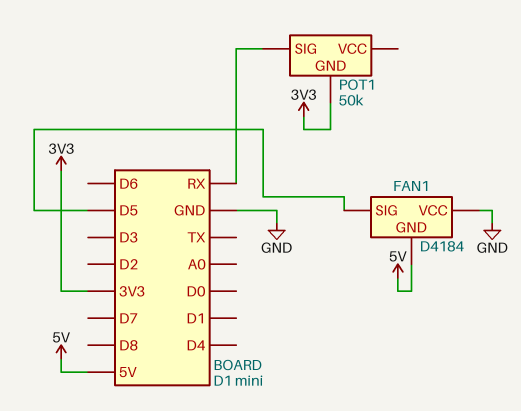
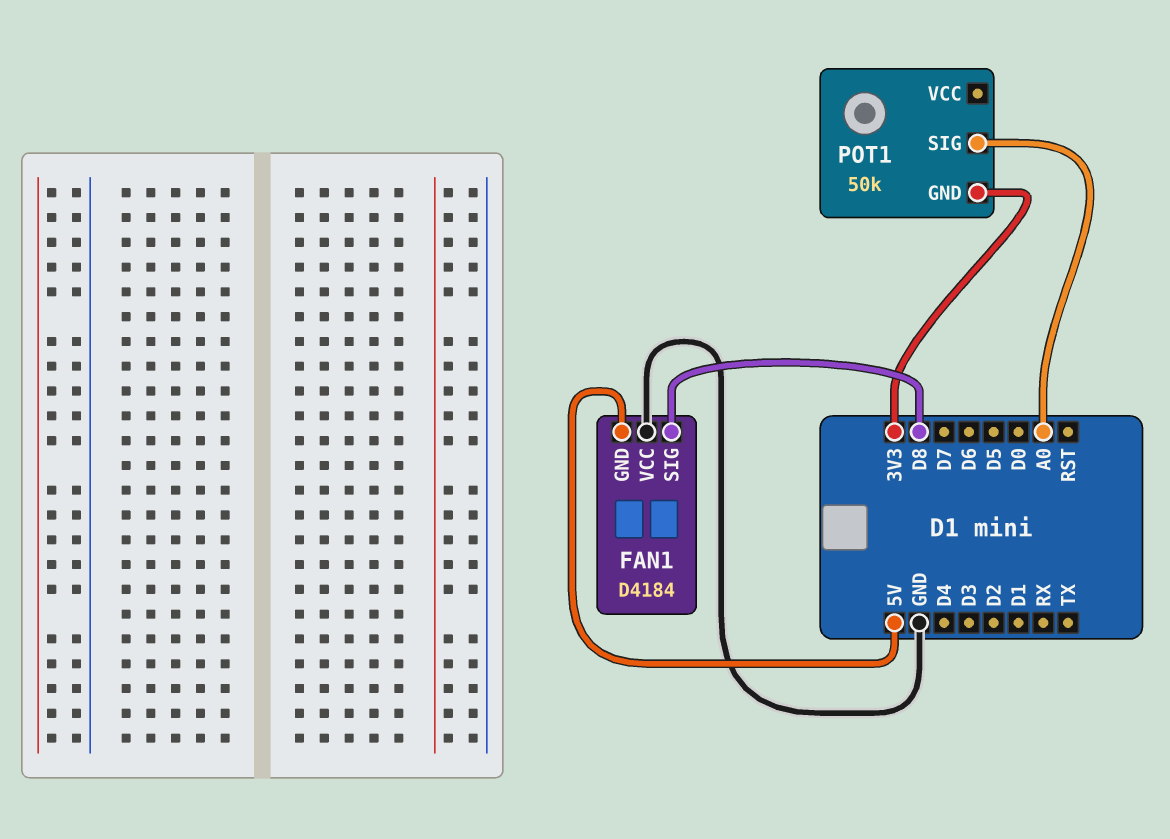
FAN1 pin SIG: D5 -> D8
POT1 pin SIG: RX -> A0

